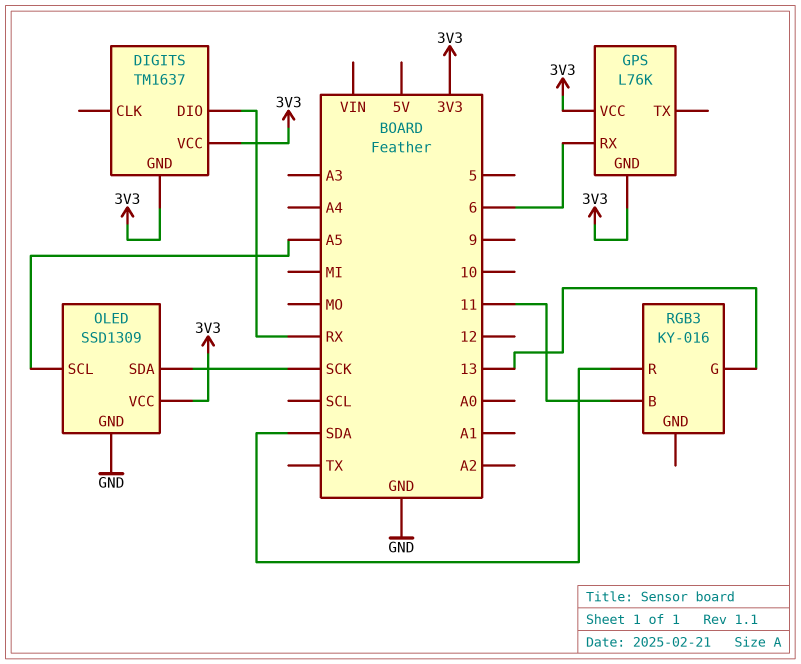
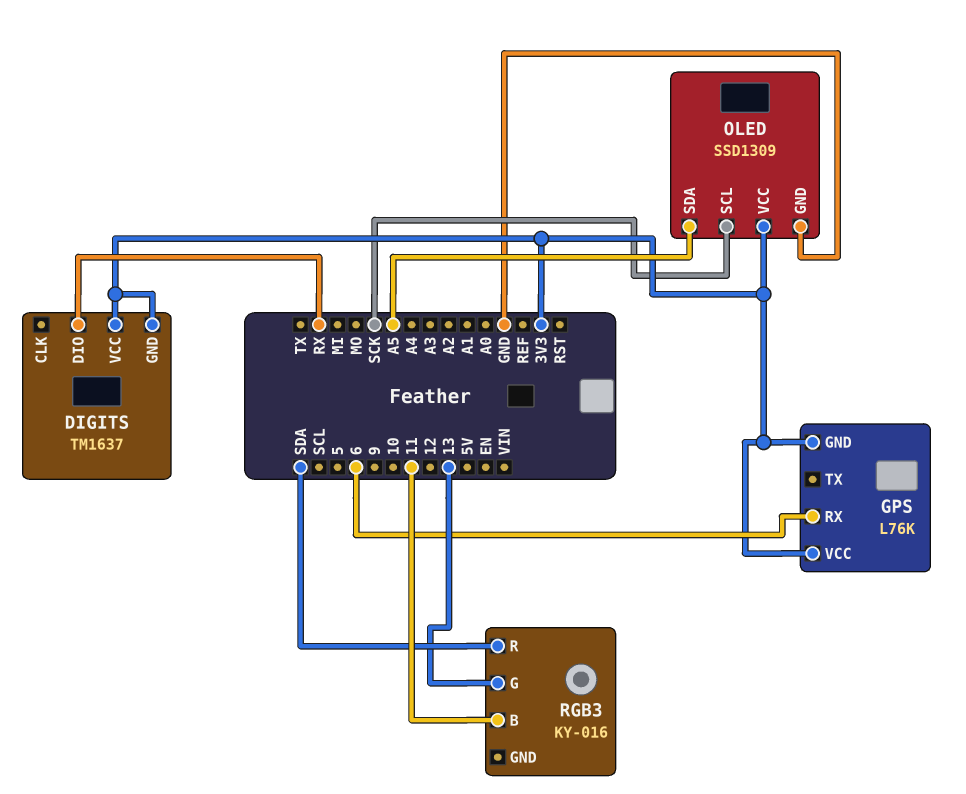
OLED pin SCL: A5 -> SCK
OLED pin SDA: SCK -> A5

